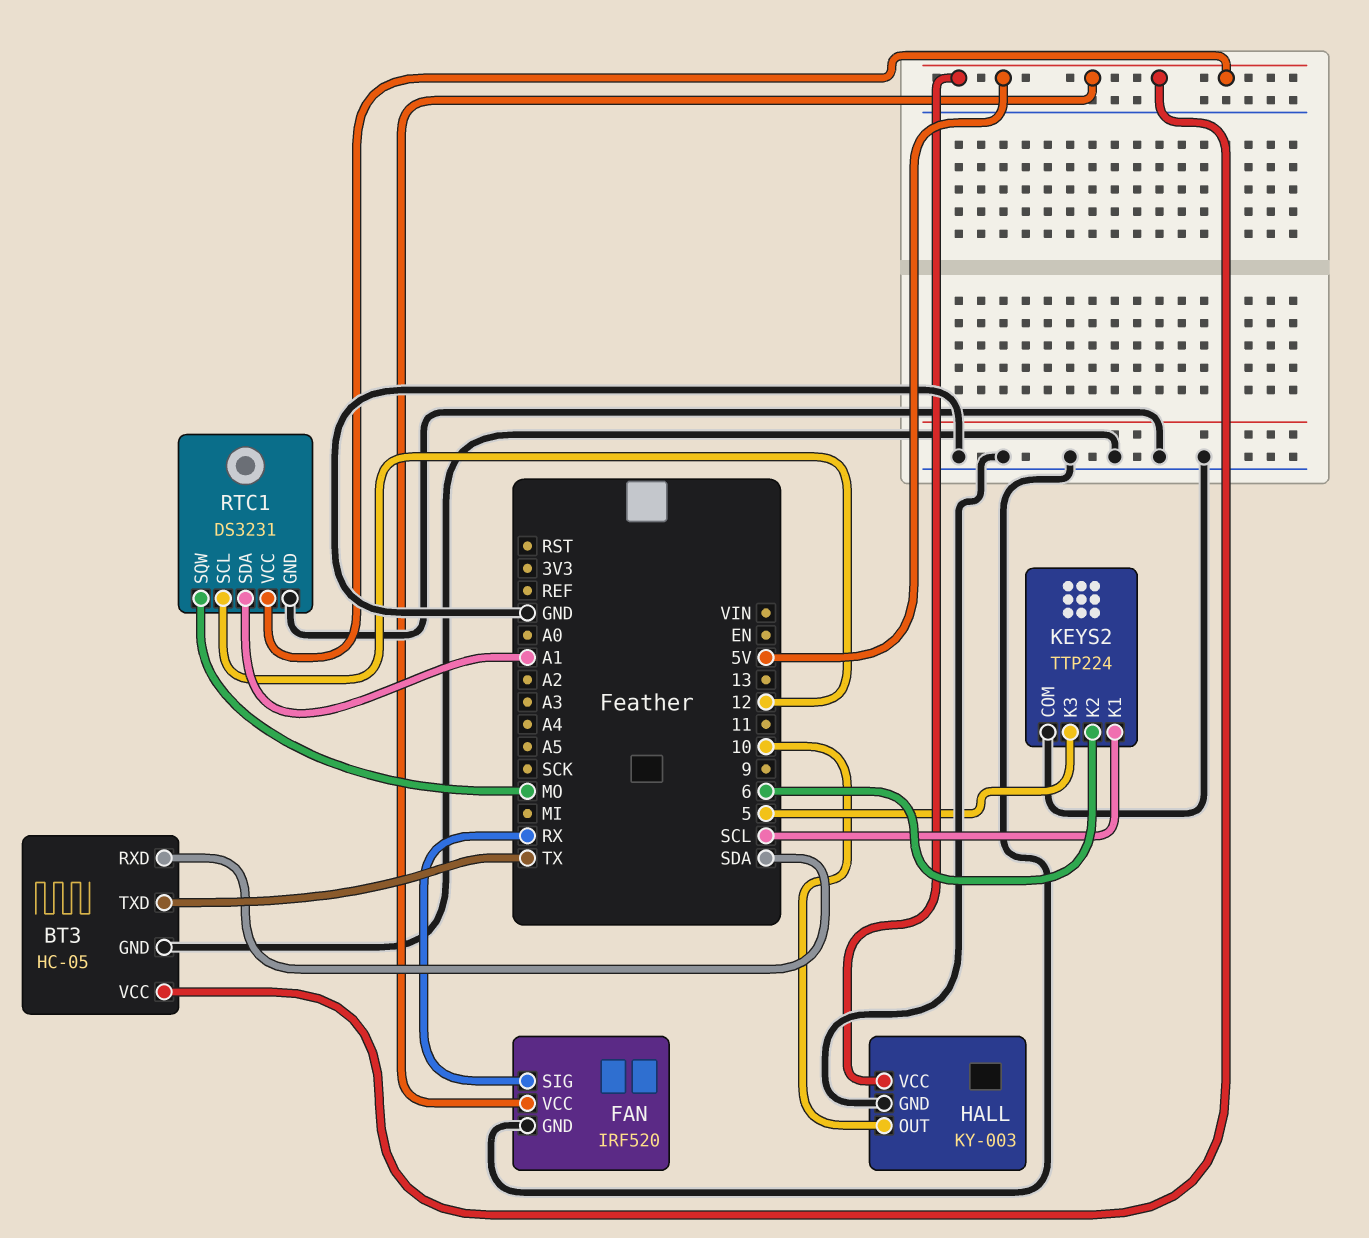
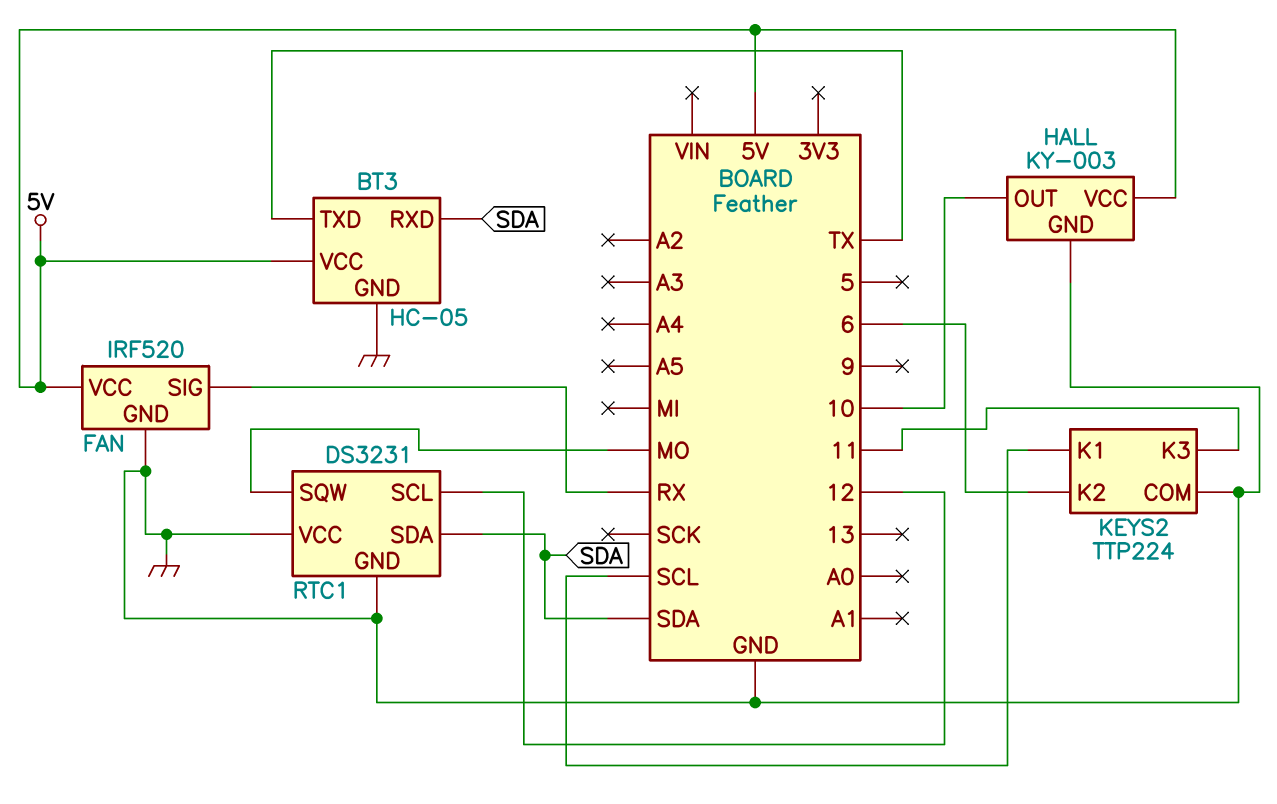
KEYS2 pin K3: 5 -> 11
RTC1 pin SDA: A1 -> SDA
RTC1 pin VCC: 5V -> GND

